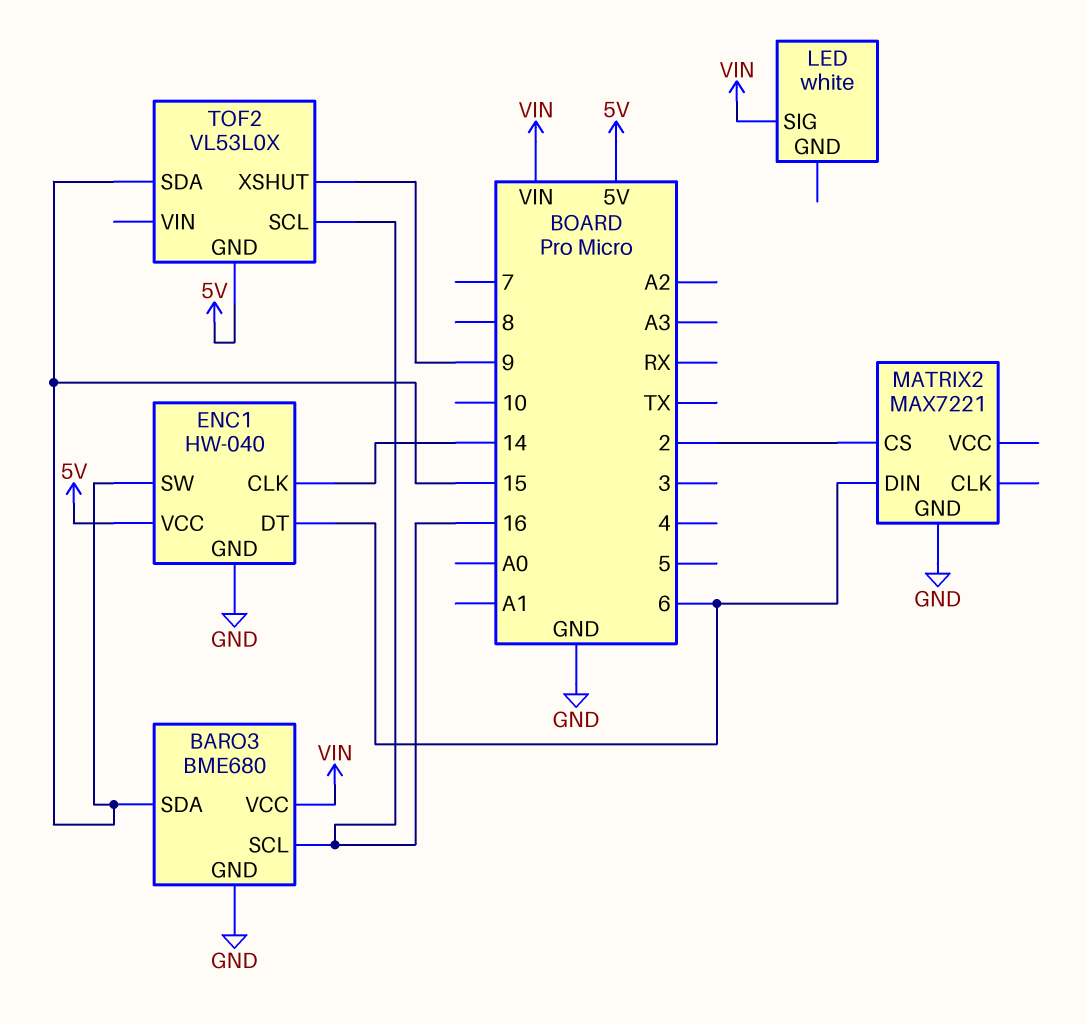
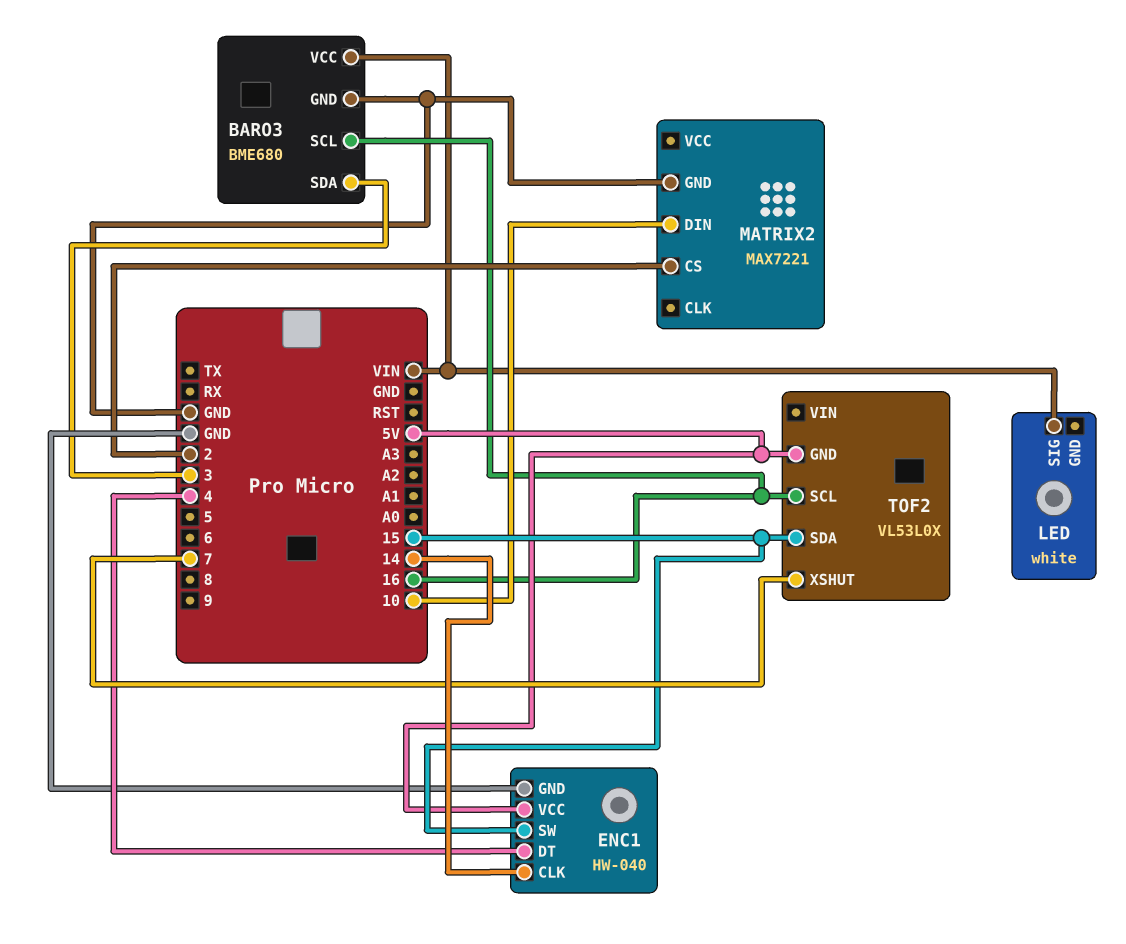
BARO3 pin SDA: 15 -> 3
ENC1 pin DT: 6 -> 4
MATRIX2 pin DIN: 6 -> 10
TOF2 pin XSHUT: 9 -> 7

